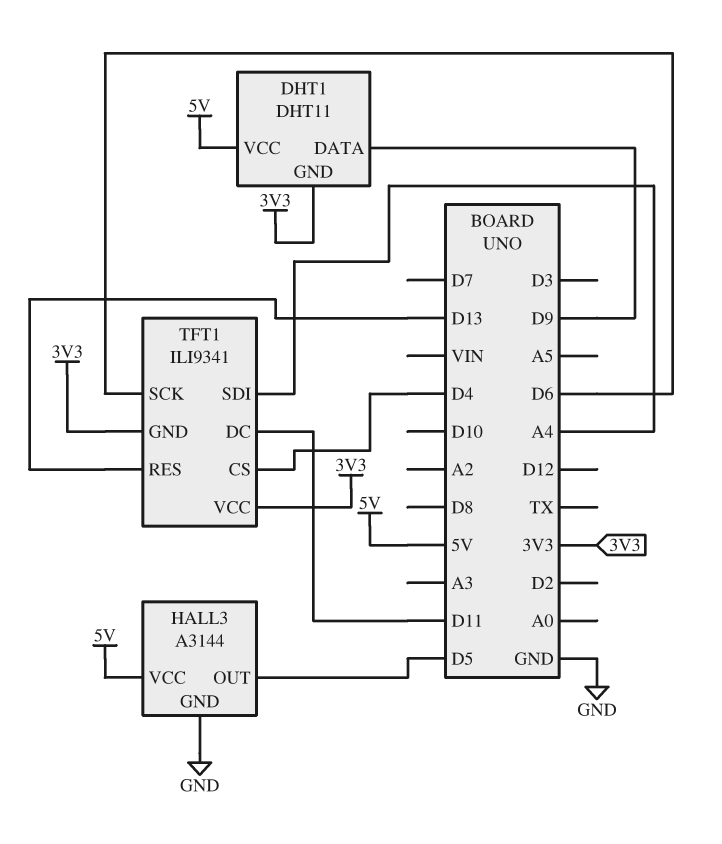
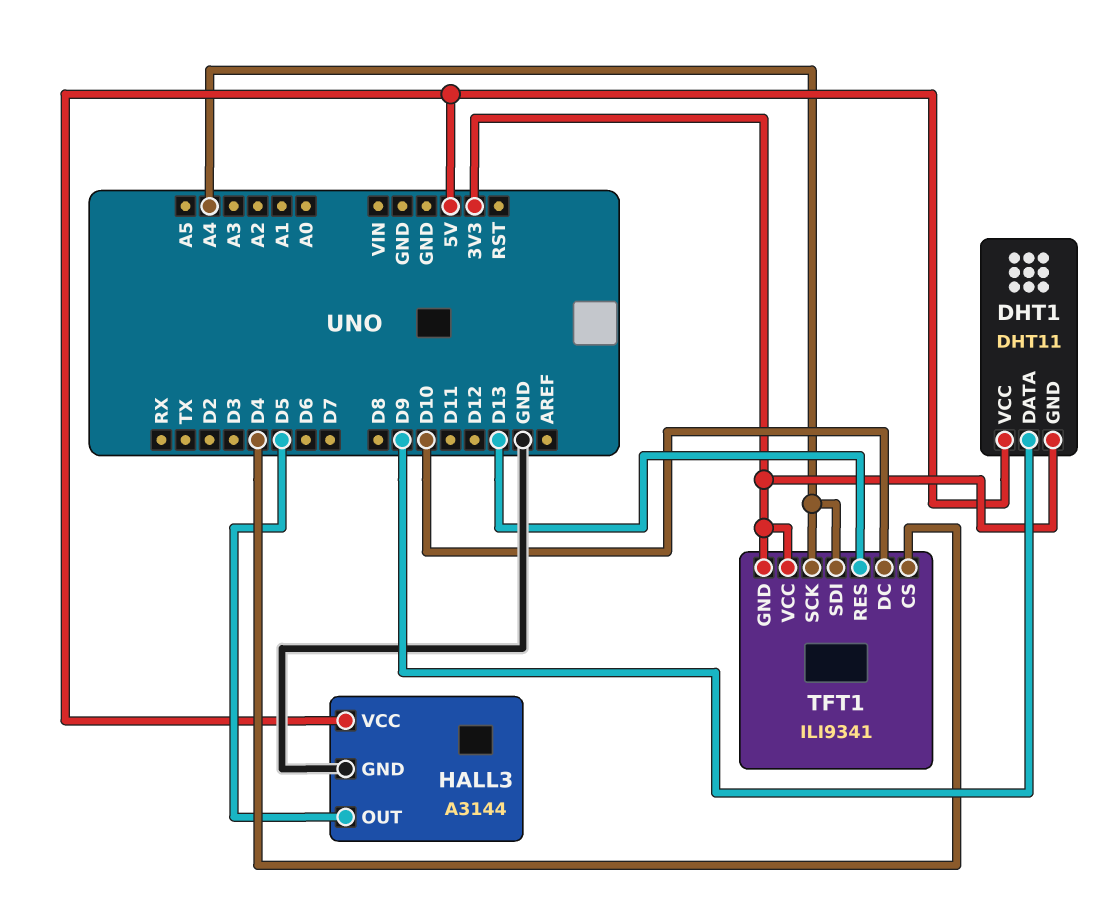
TFT1 pin DC: D11 -> D10
TFT1 pin SCK: D6 -> A4

